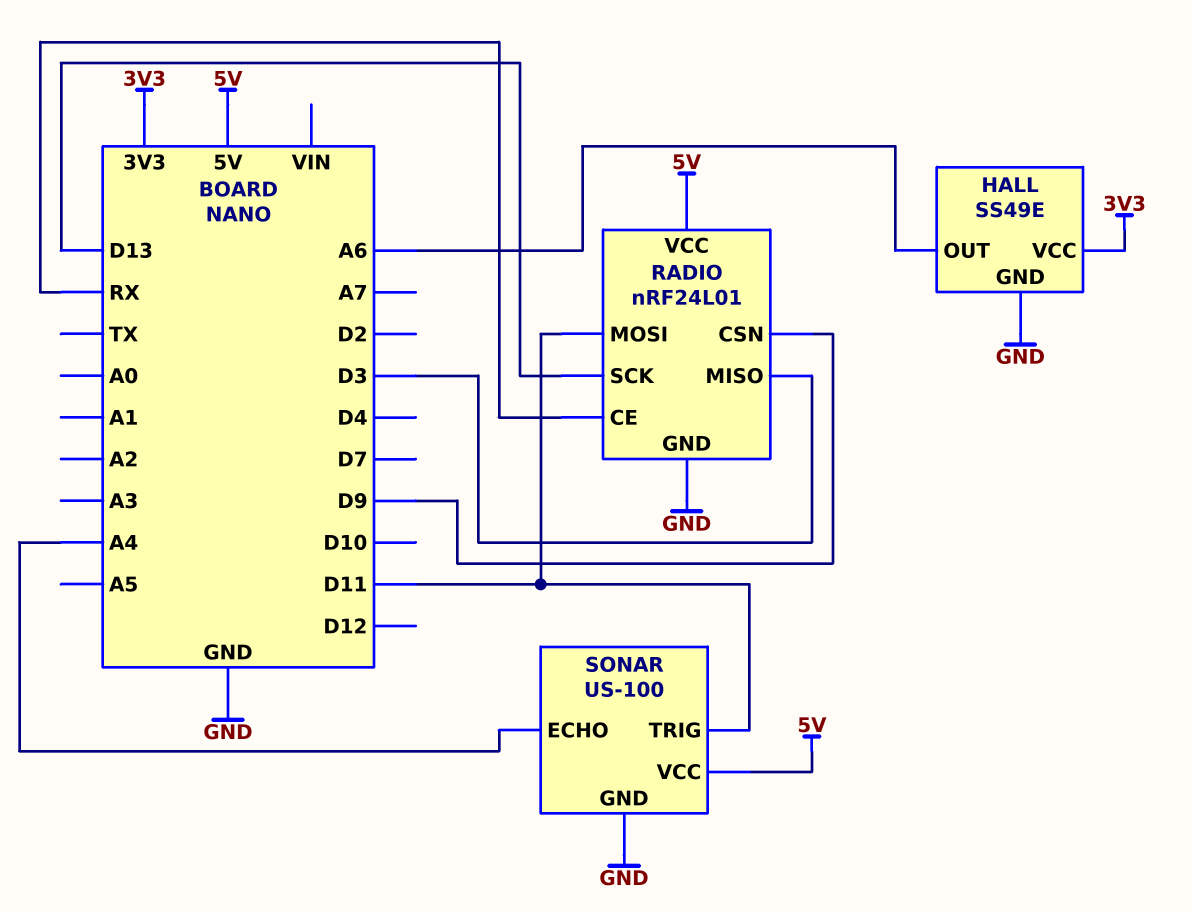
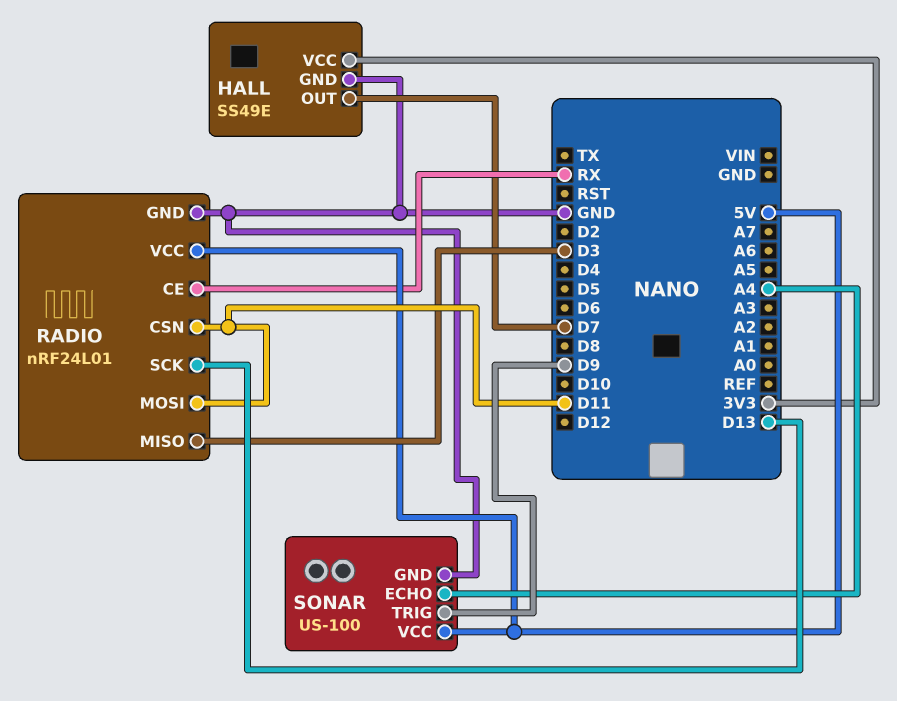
HALL pin OUT: A6 -> D7
RADIO pin CSN: D9 -> D11
SONAR pin TRIG: D11 -> D9

